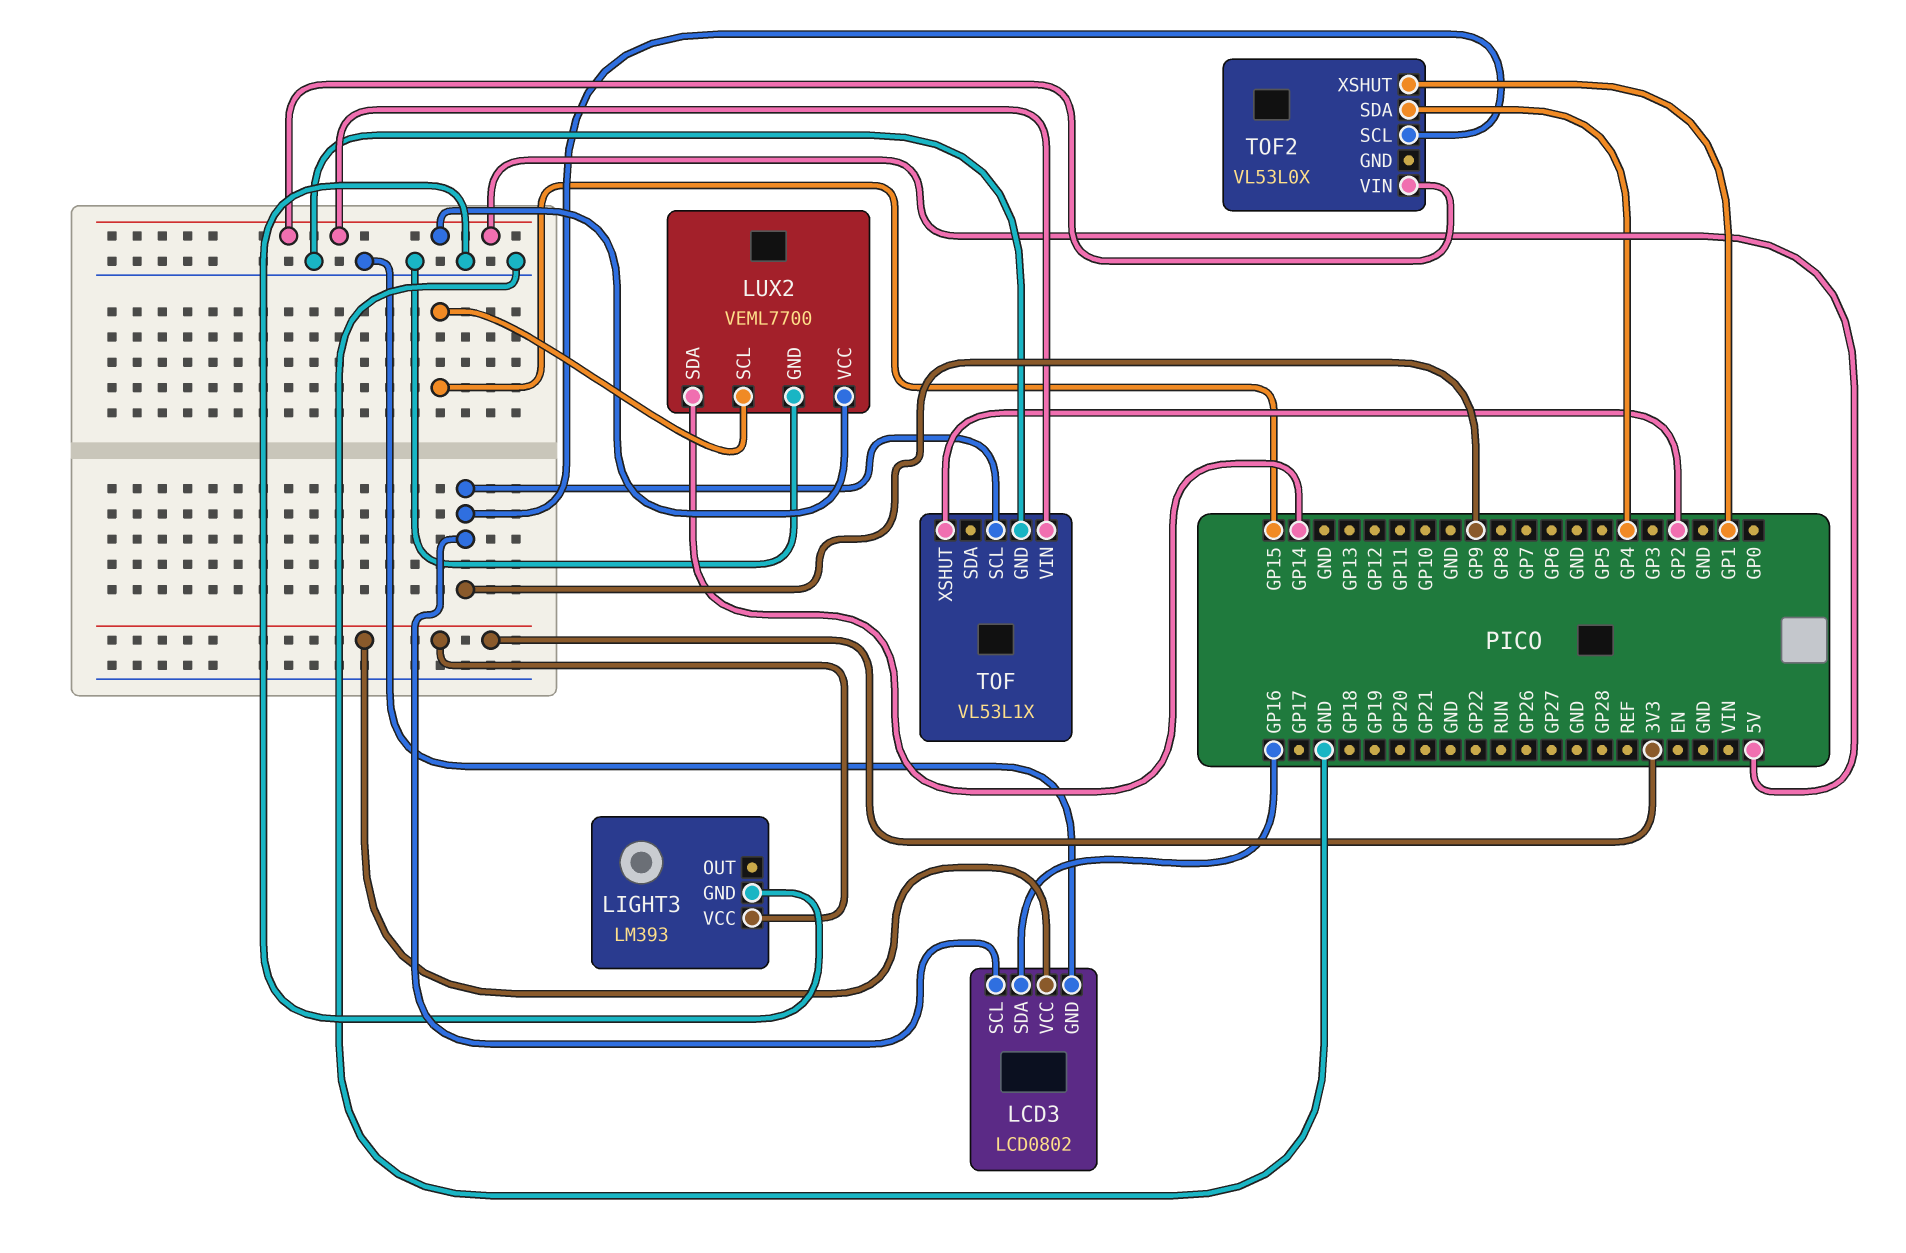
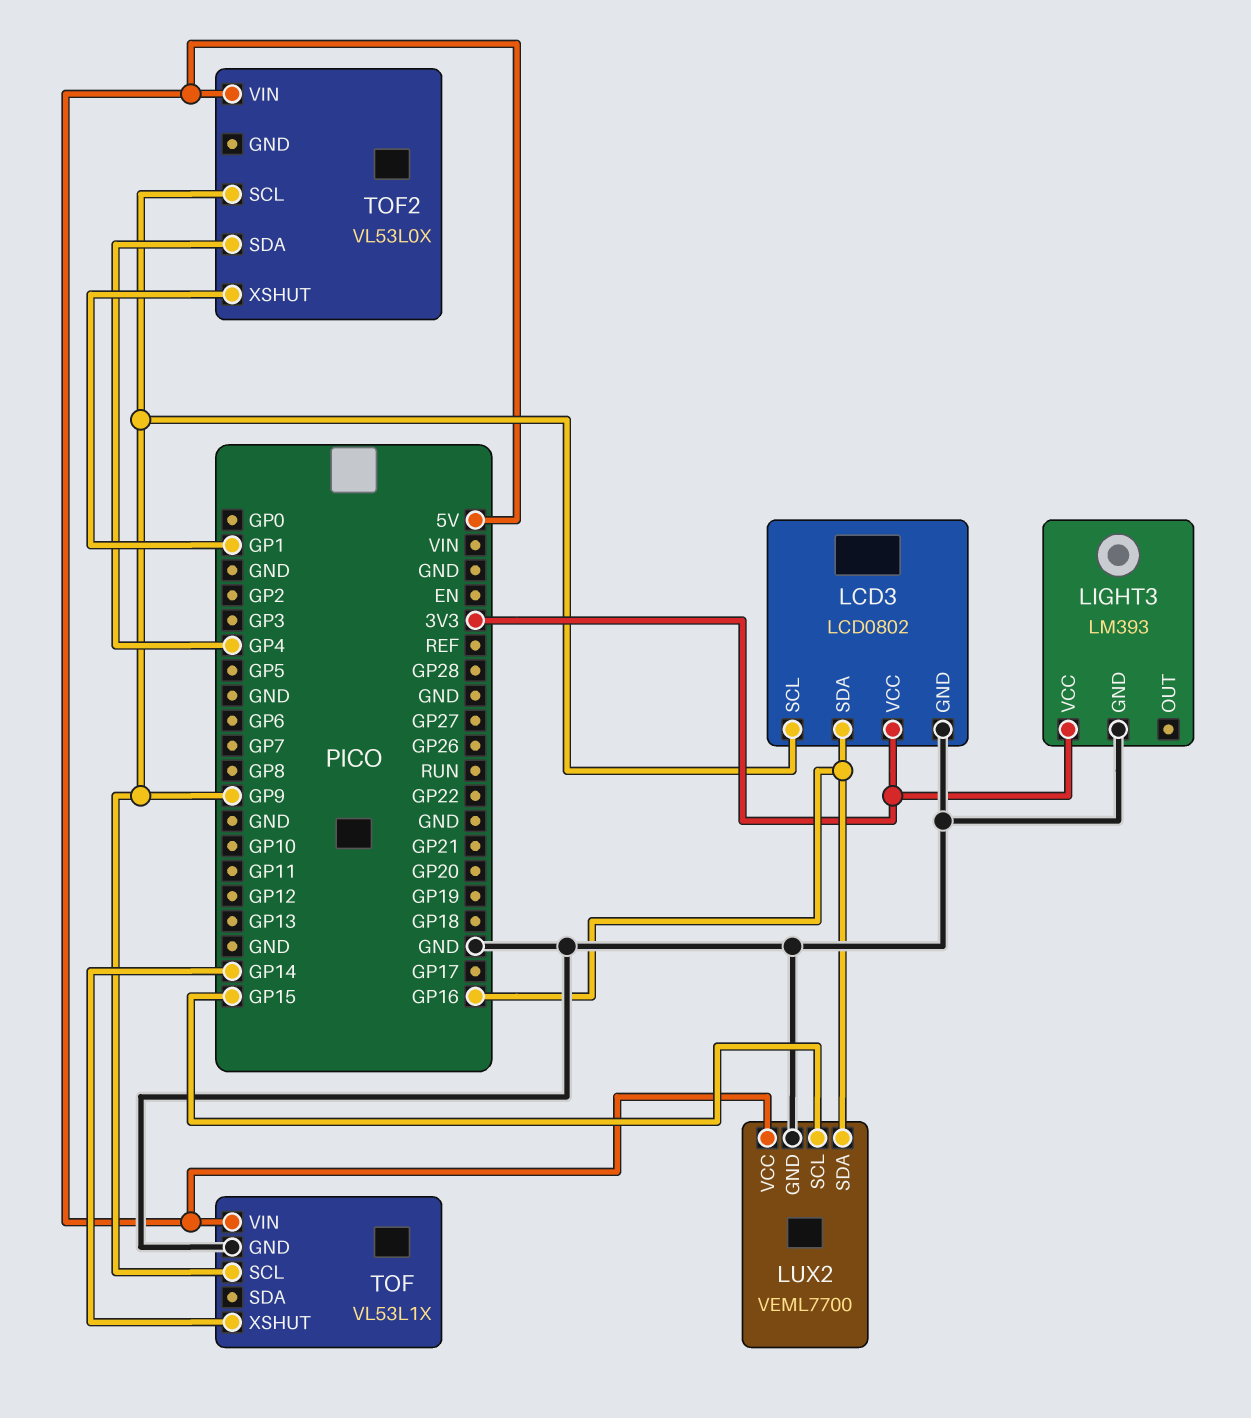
LUX2 pin SDA: GP14 -> GP16
TOF pin XSHUT: GP2 -> GP14

